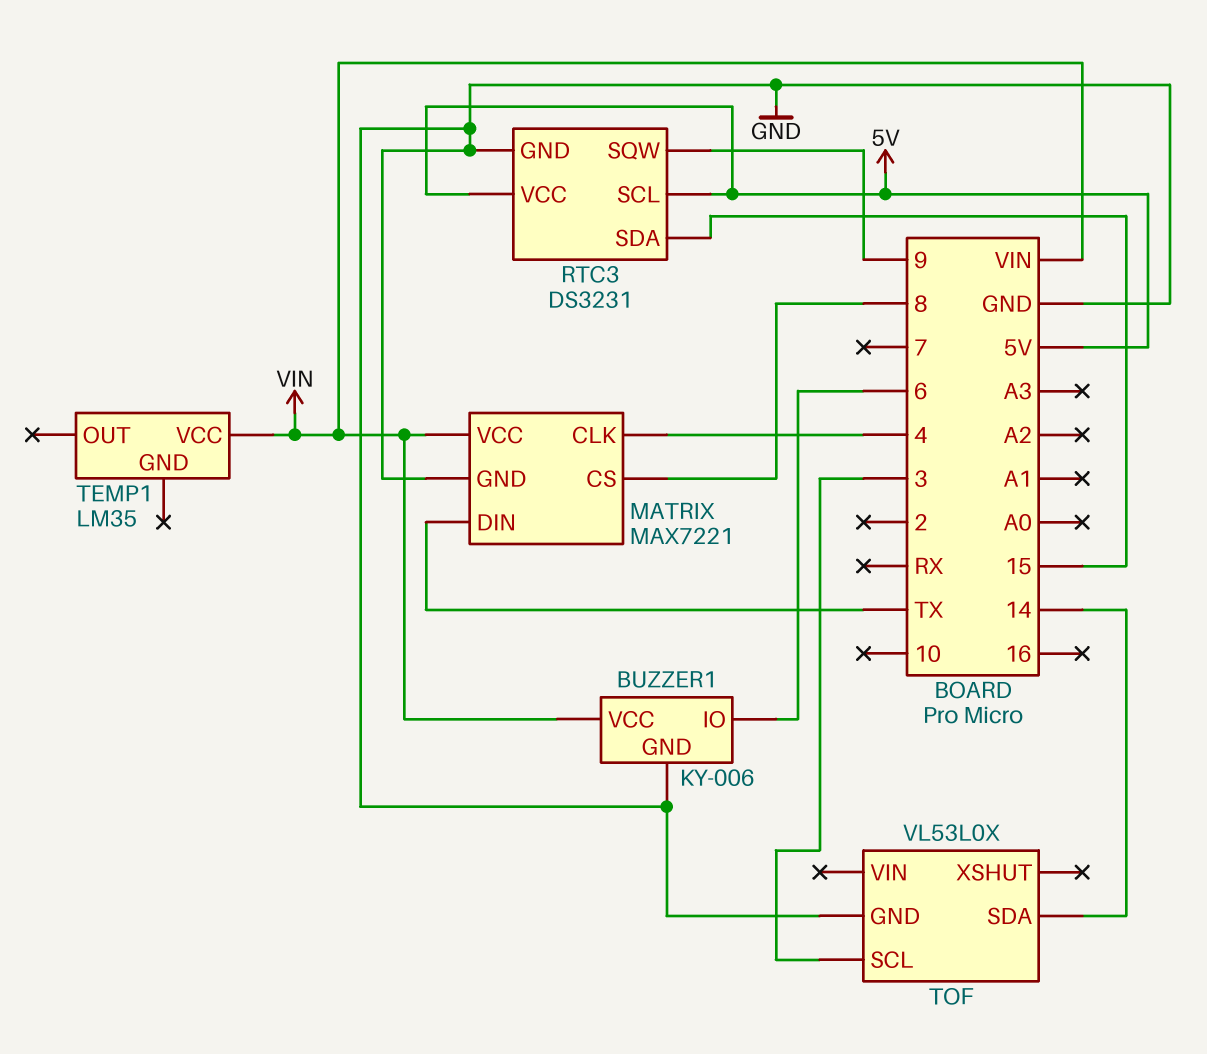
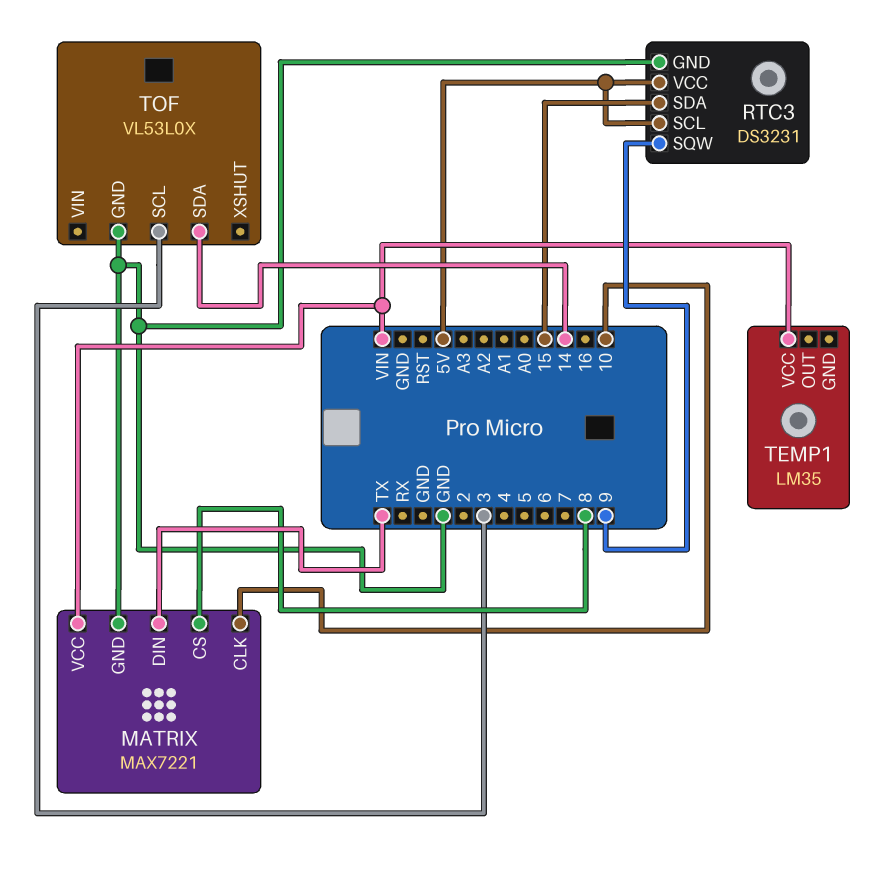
BUZZER1: KY-006 -> none
BUZZER1 pin GND: GND -> none
BUZZER1 pin IO: 6 -> none
BUZZER1 pin VCC: VIN -> none
MATRIX pin CLK: 4 -> 10

